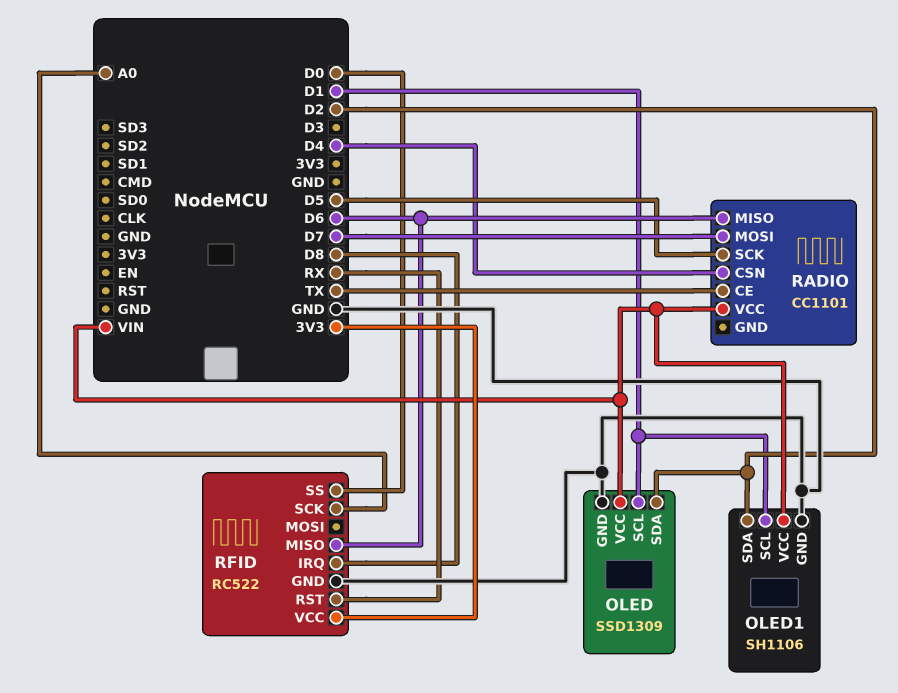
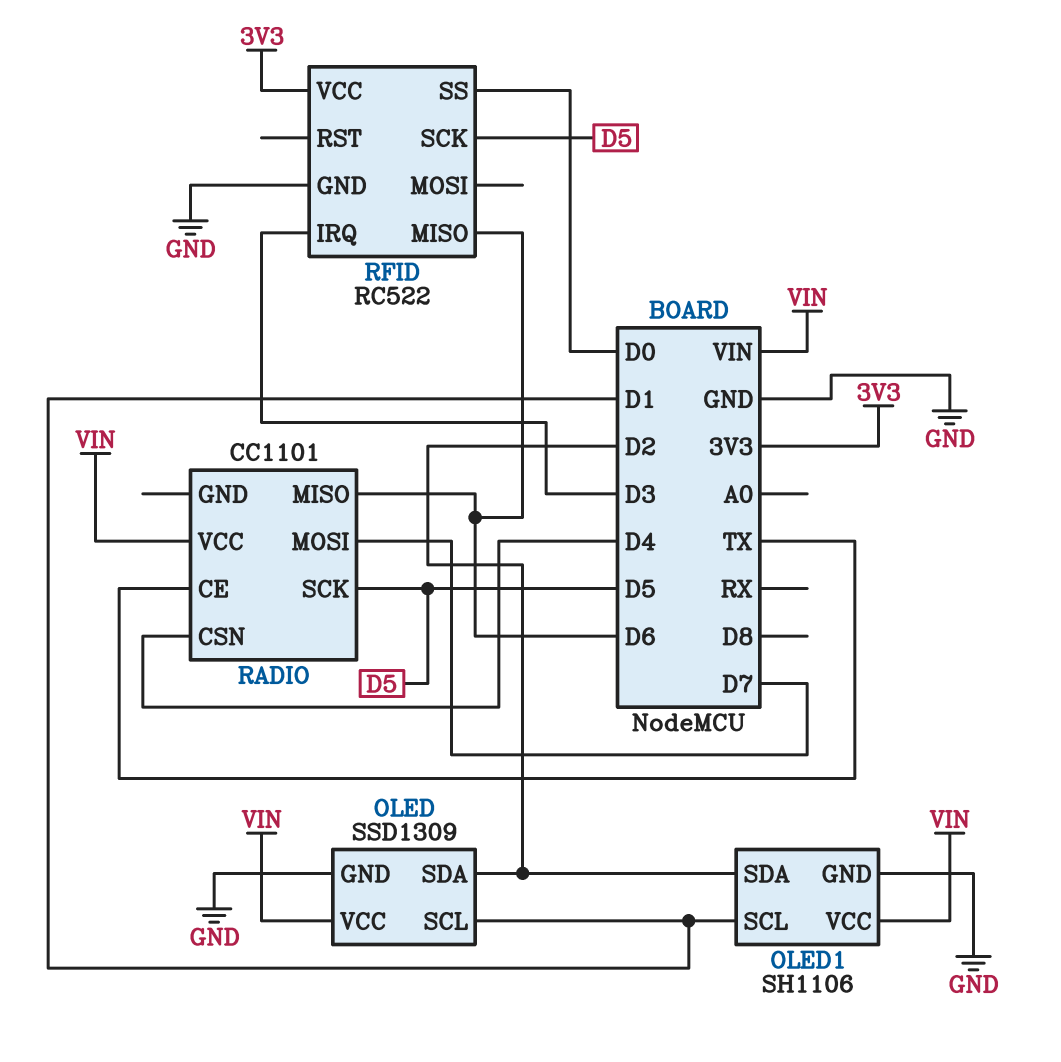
RFID pin IRQ: D8 -> D3
RFID pin RST: RX -> none
RFID pin SCK: A0 -> D5

